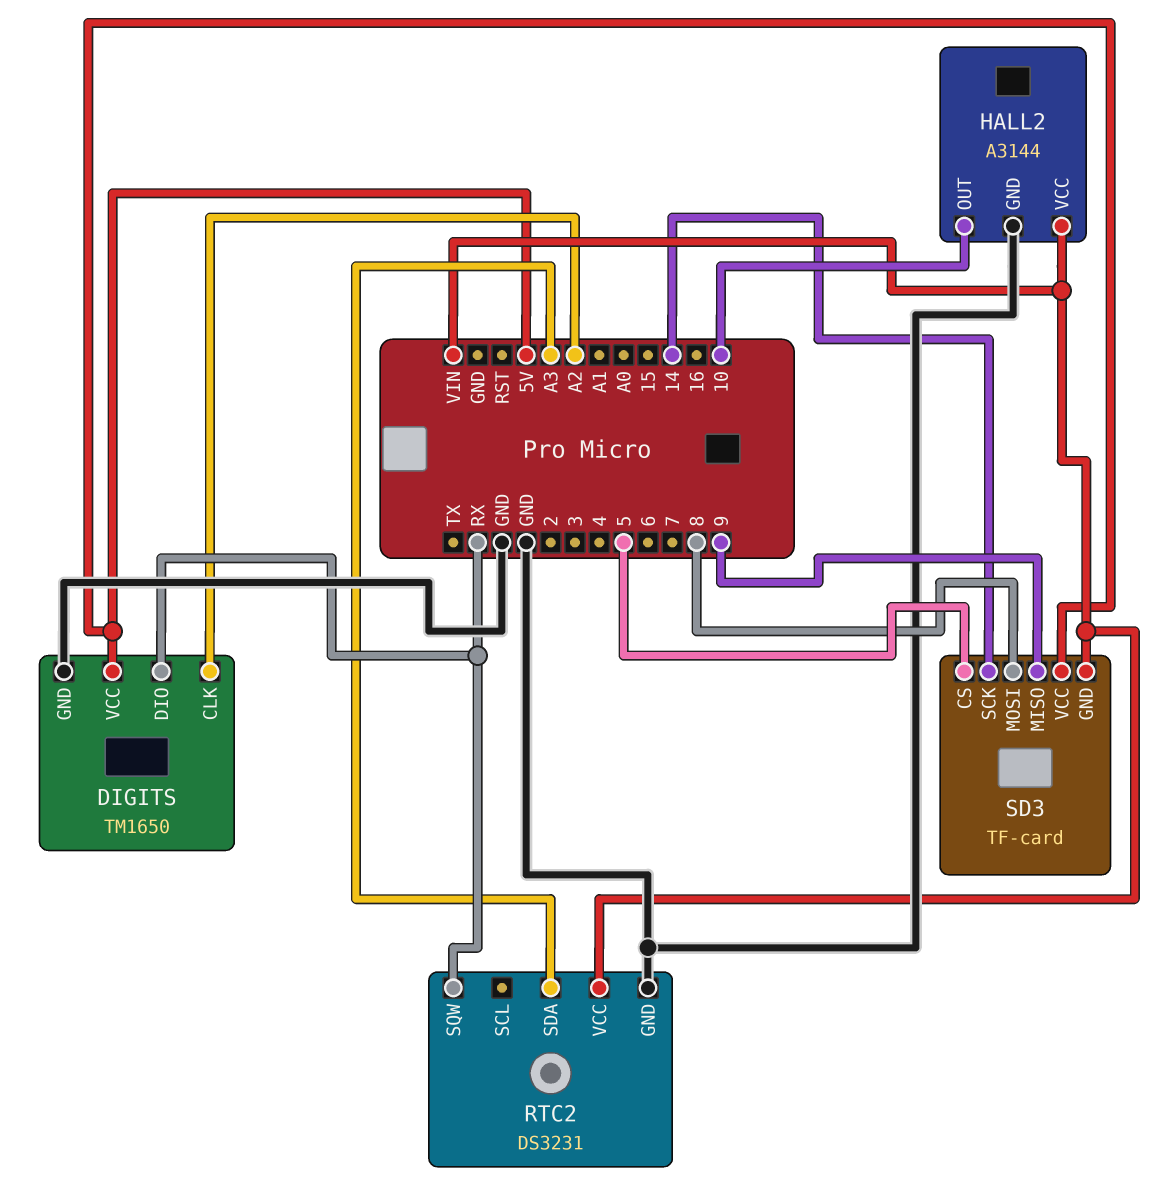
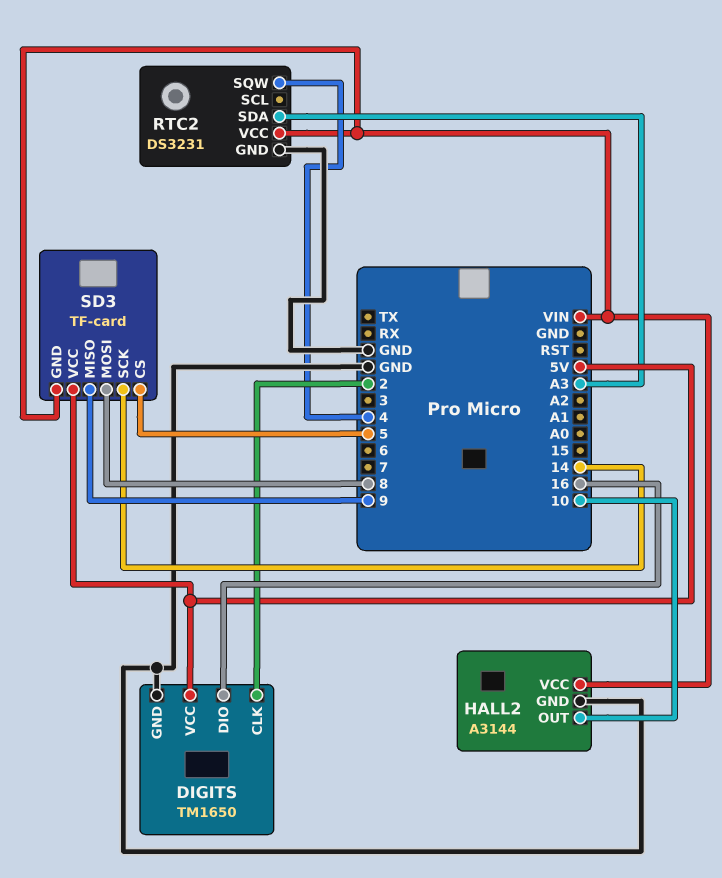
DIGITS pin CLK: A2 -> 2
DIGITS pin DIO: RX -> 16
RTC2 pin SQW: RX -> 4

